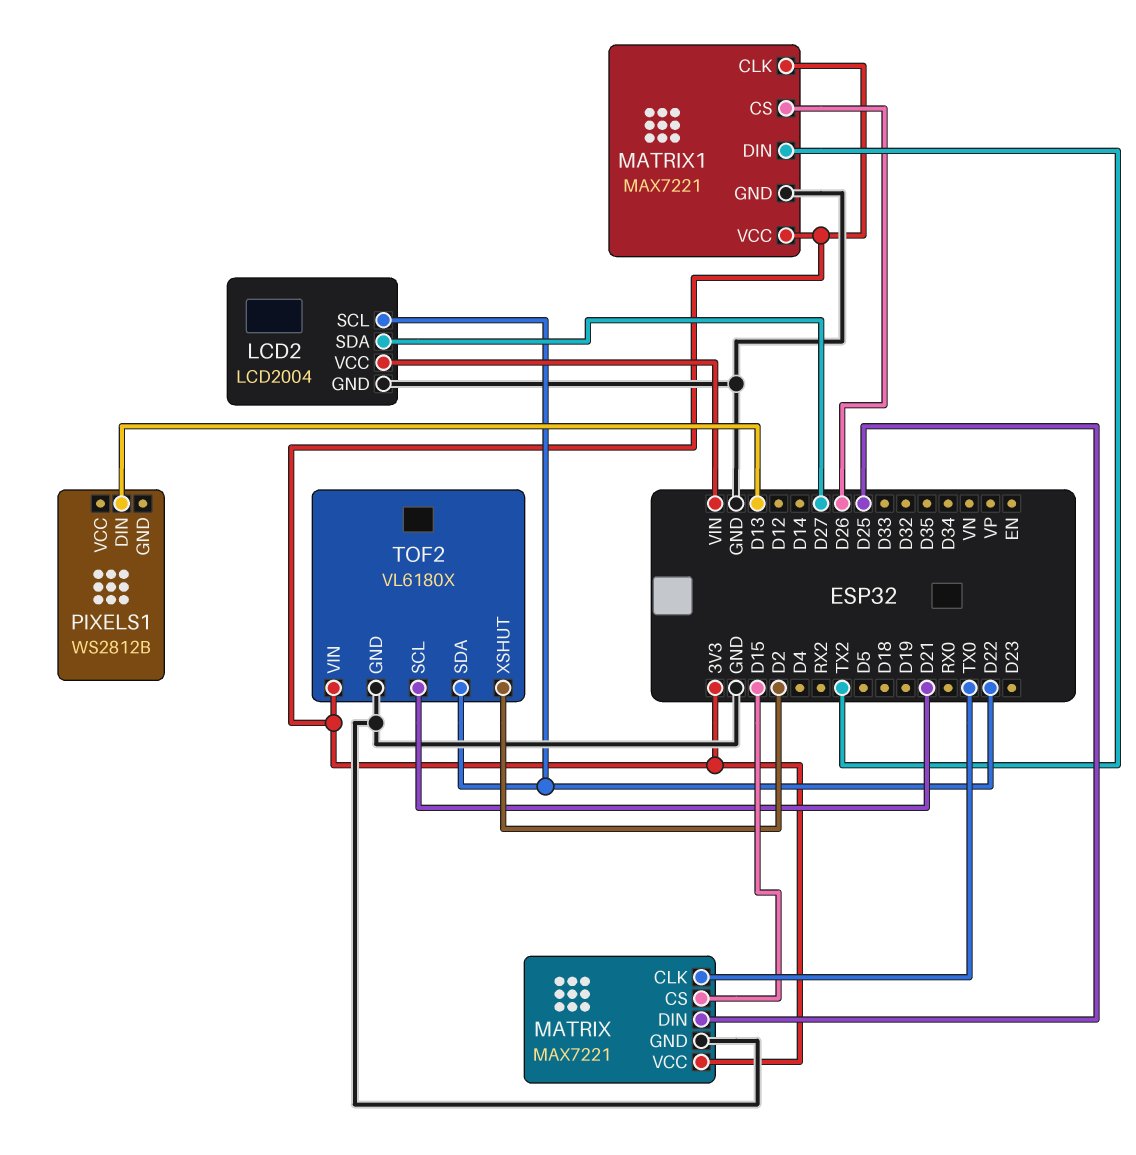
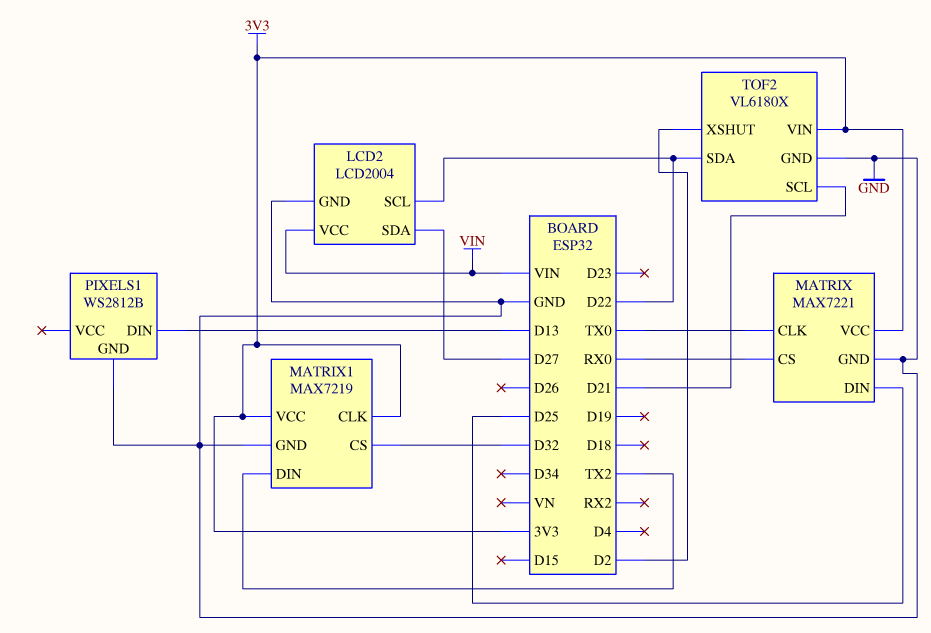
MATRIX pin CS: D15 -> RX0
MATRIX1: MAX7221 -> MAX7219
MATRIX1 pin CS: D26 -> D32
PIXELS1 pin GND: none -> GND

